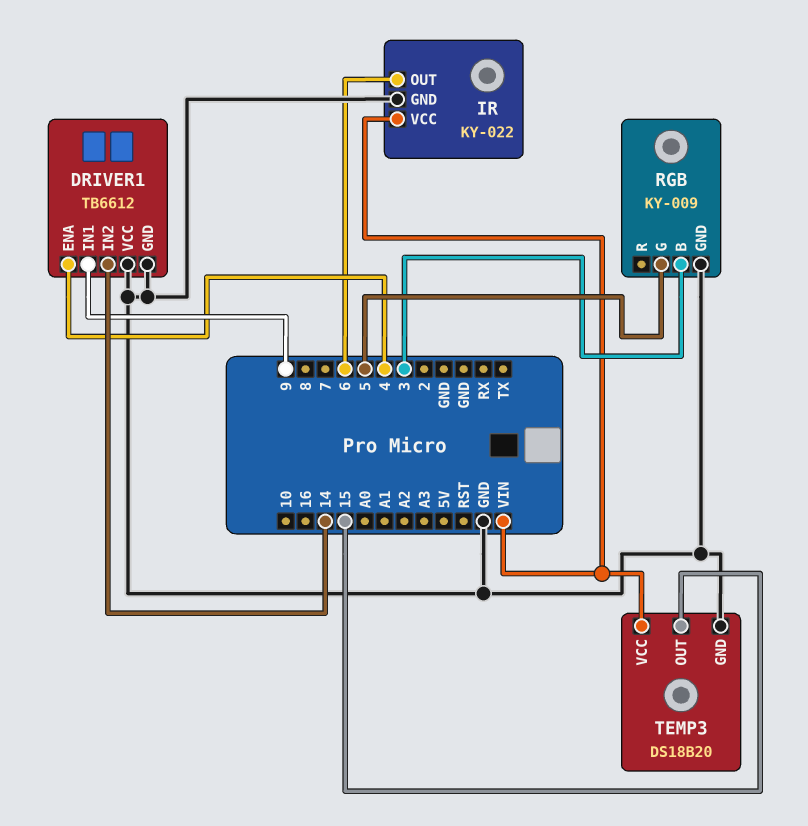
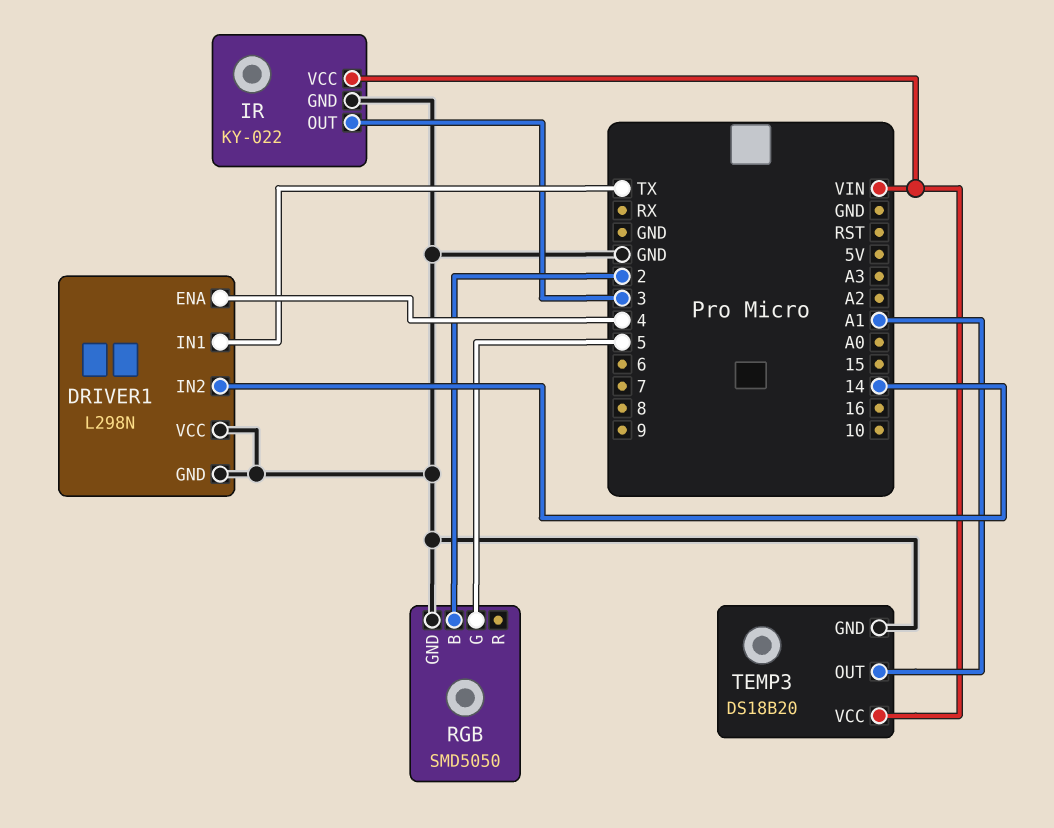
DRIVER1: TB6612 -> L298N
DRIVER1 pin IN1: 9 -> TX
IR pin OUT: 6 -> 3
RGB: KY-009 -> SMD5050
RGB pin B: 3 -> 2
TEMP3 pin OUT: 15 -> A1

